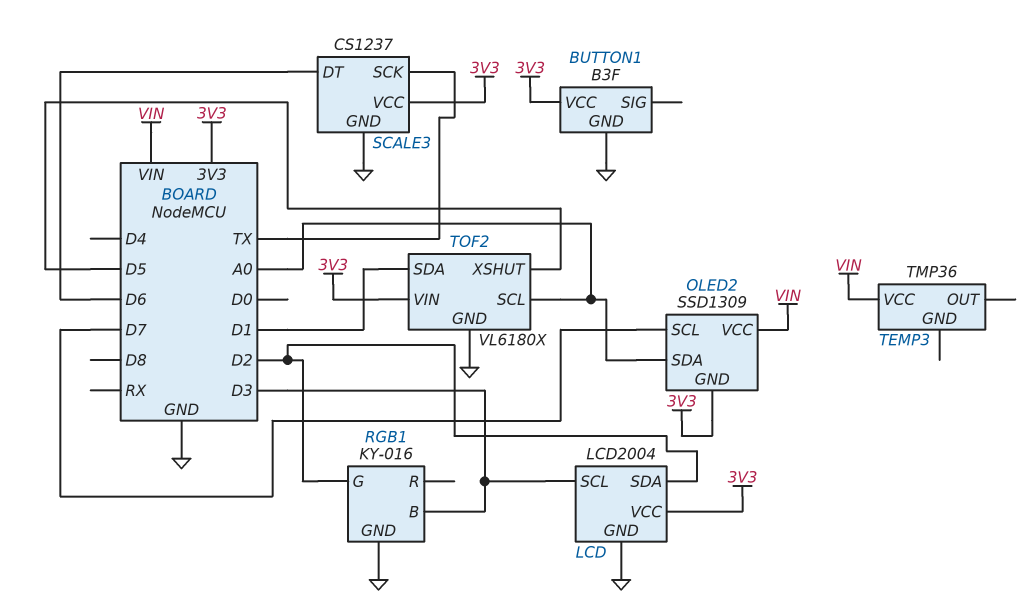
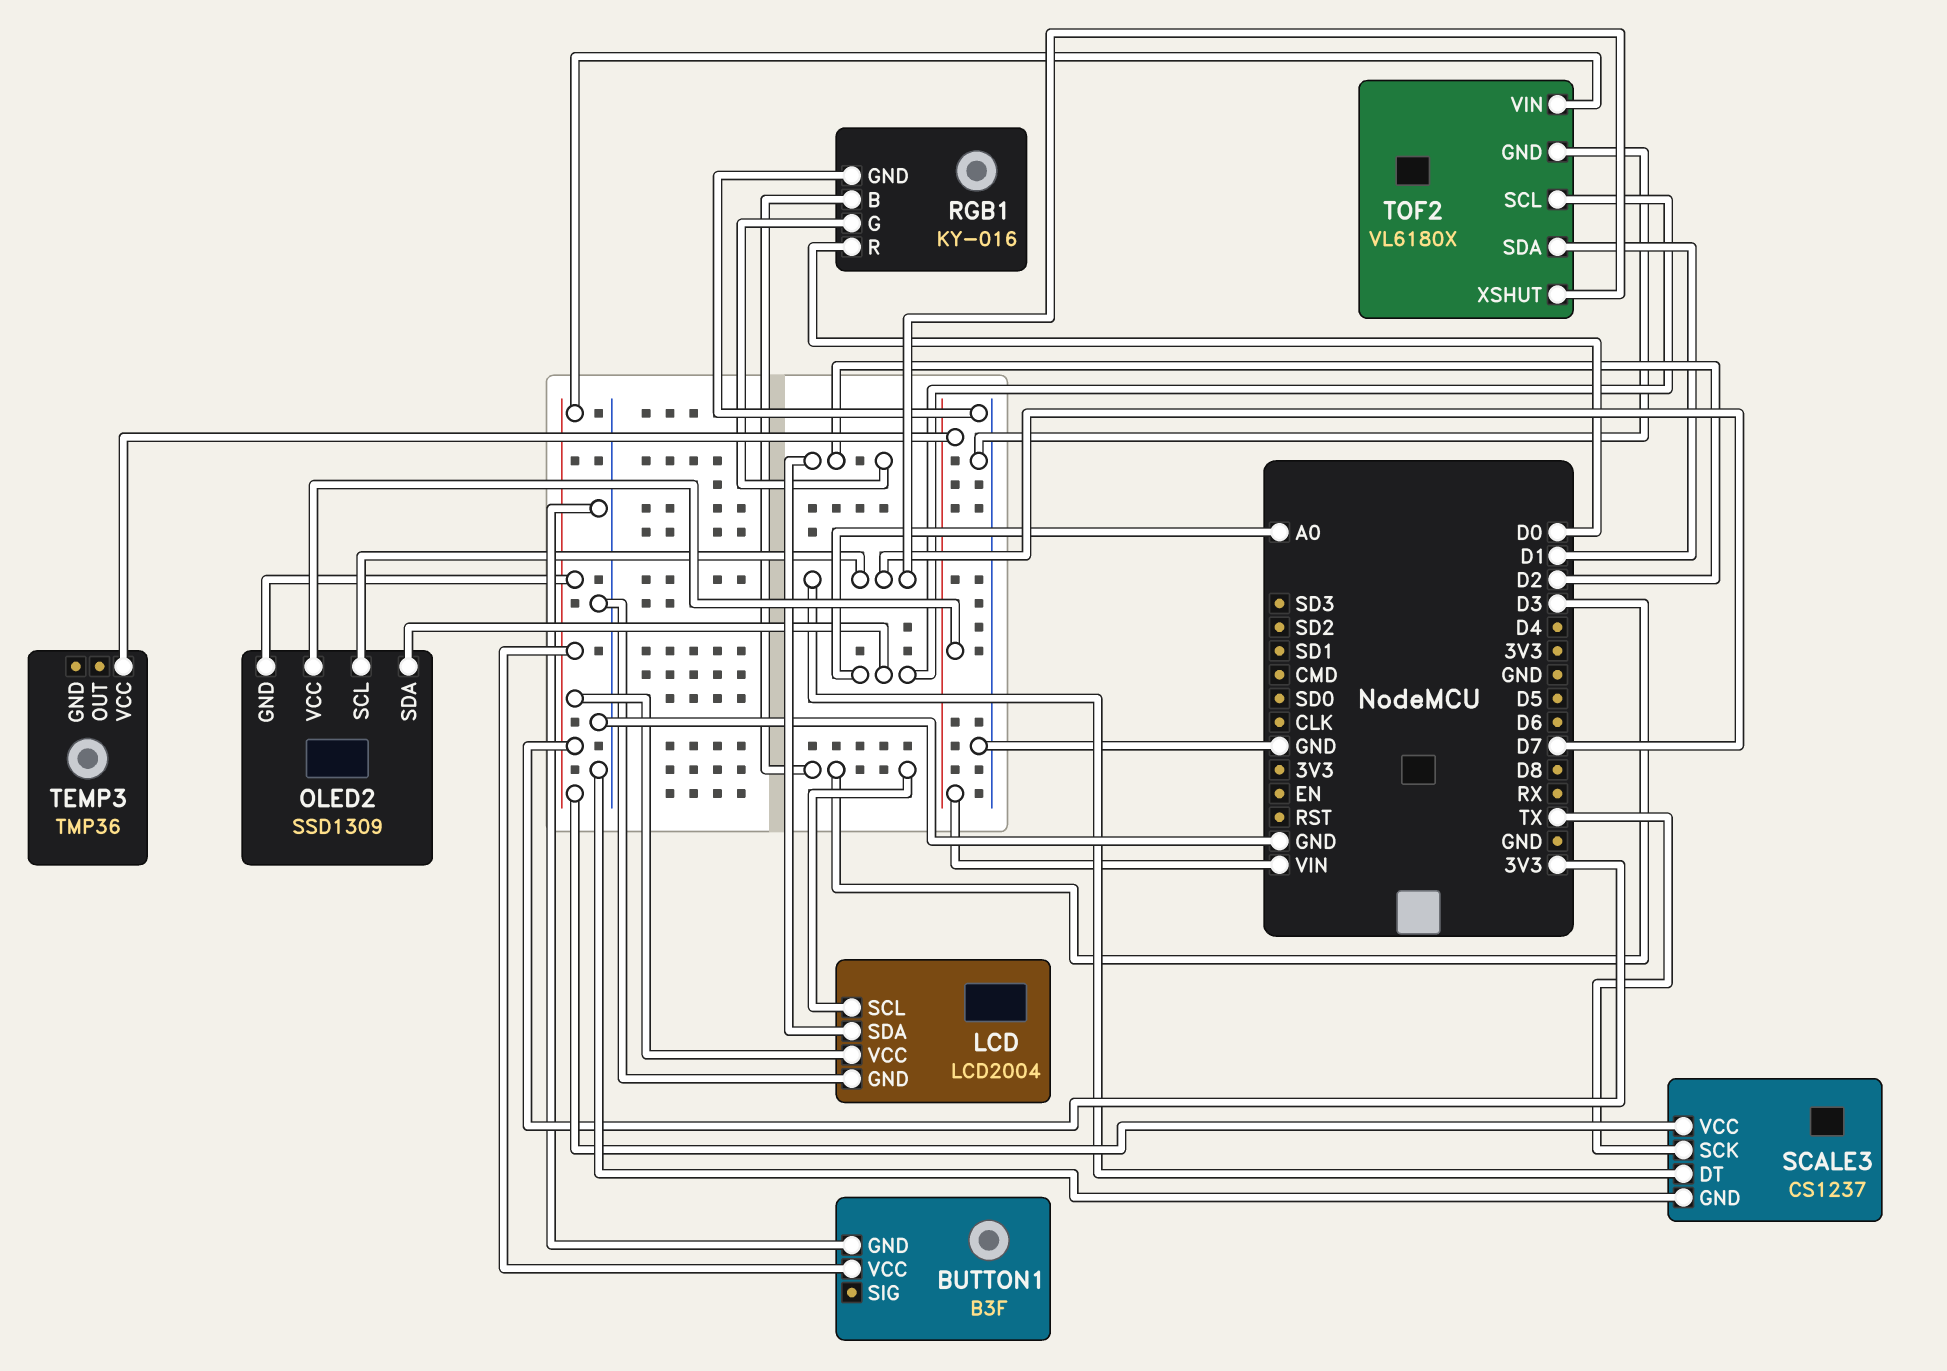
RGB1 pin R: none -> D0
SCALE3 pin DT: D6 -> D7
TOF2 pin XSHUT: D5 -> D7

